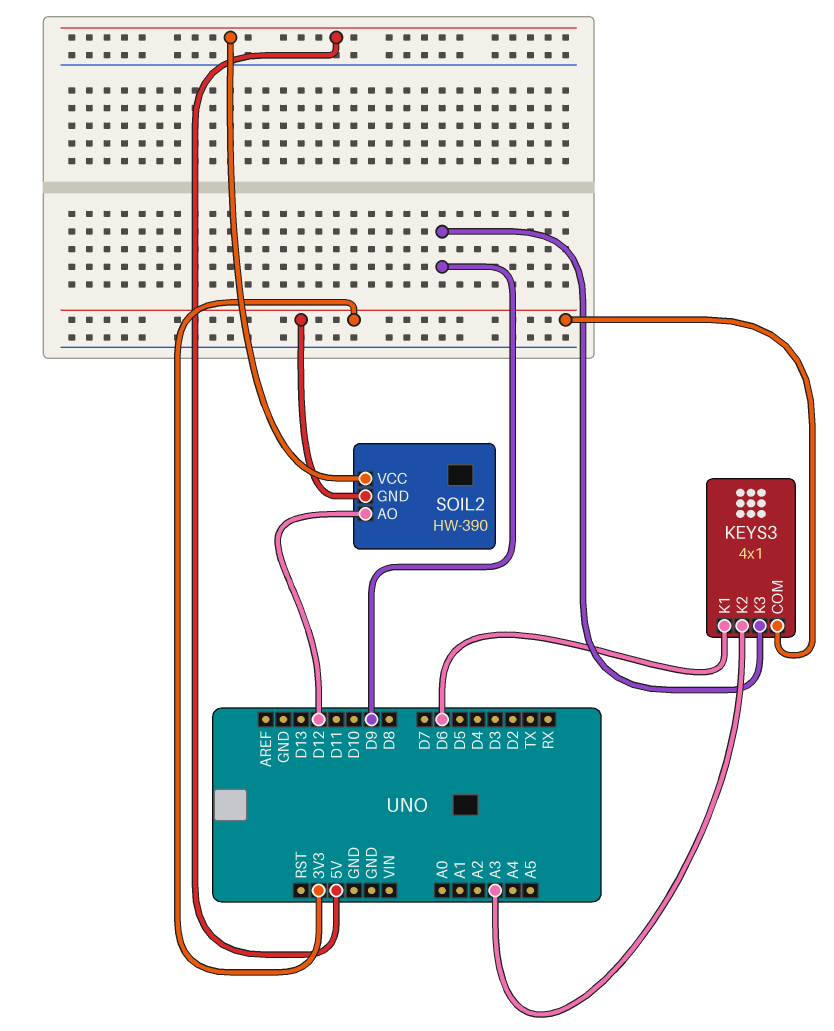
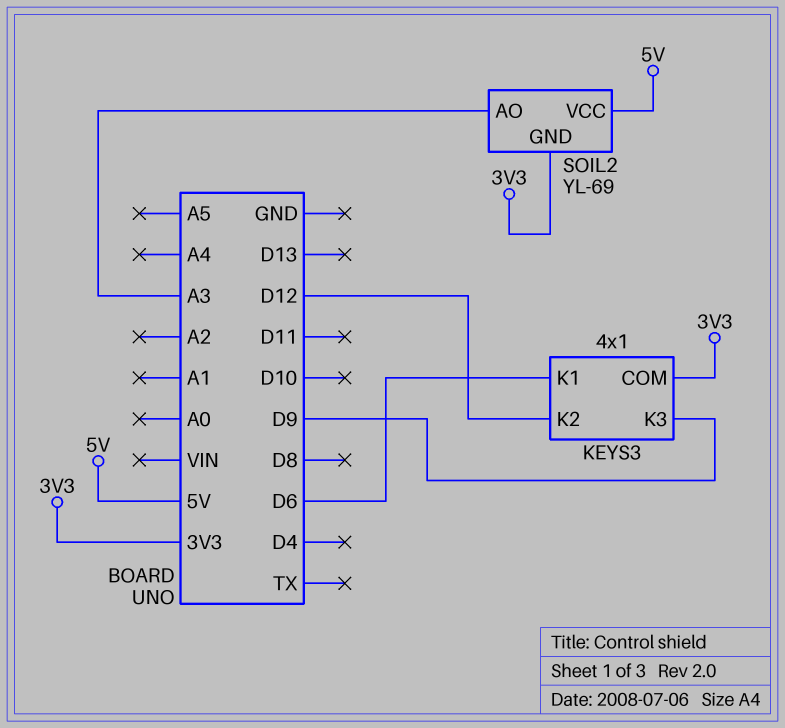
KEYS3 pin K2: A3 -> D12
SOIL2: HW-390 -> YL-69
SOIL2 pin AO: D12 -> A3

